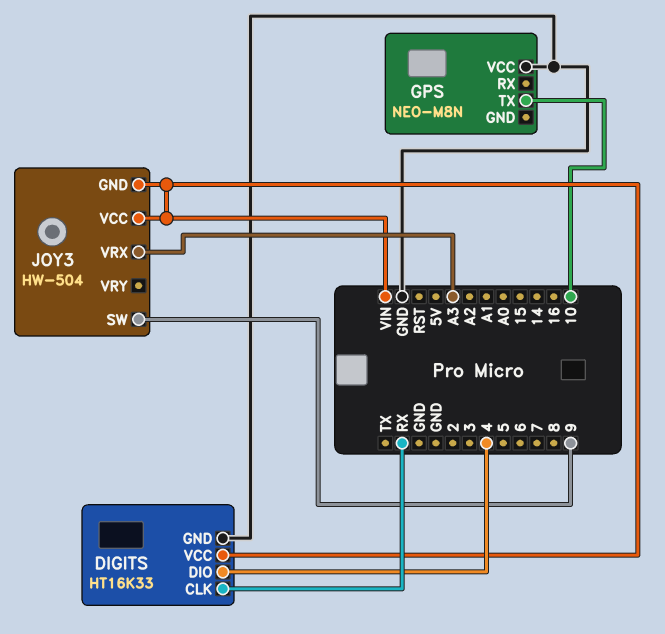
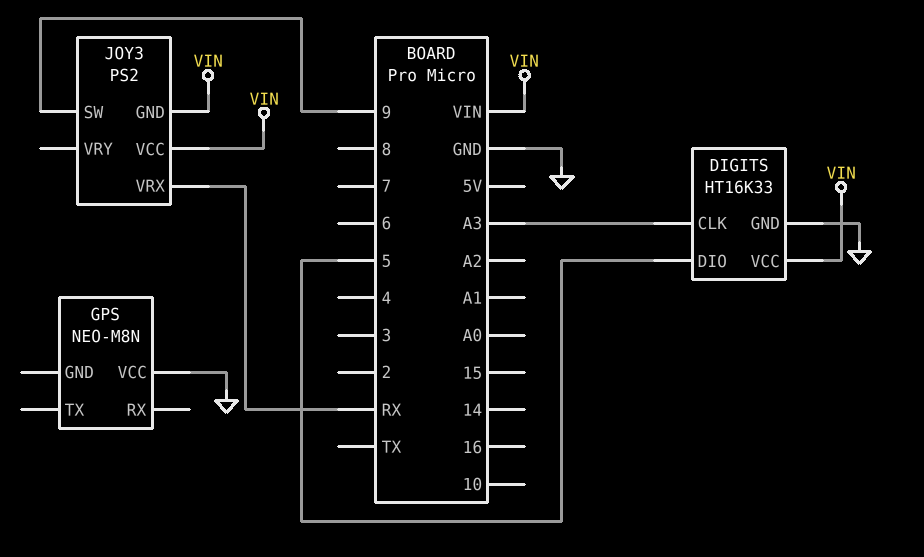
DIGITS pin CLK: RX -> A3
DIGITS pin DIO: 4 -> 5
GPS pin TX: 10 -> none
JOY3: HW-504 -> PS2
JOY3 pin VRX: A3 -> RX

